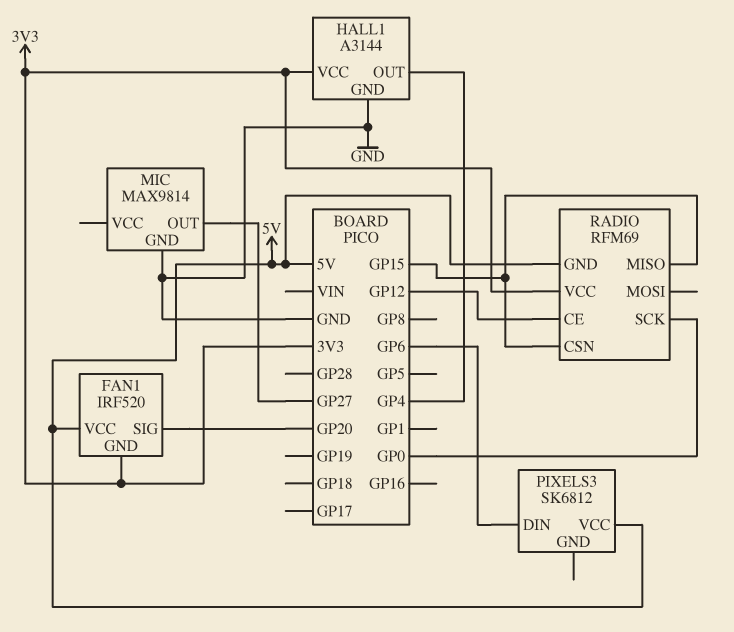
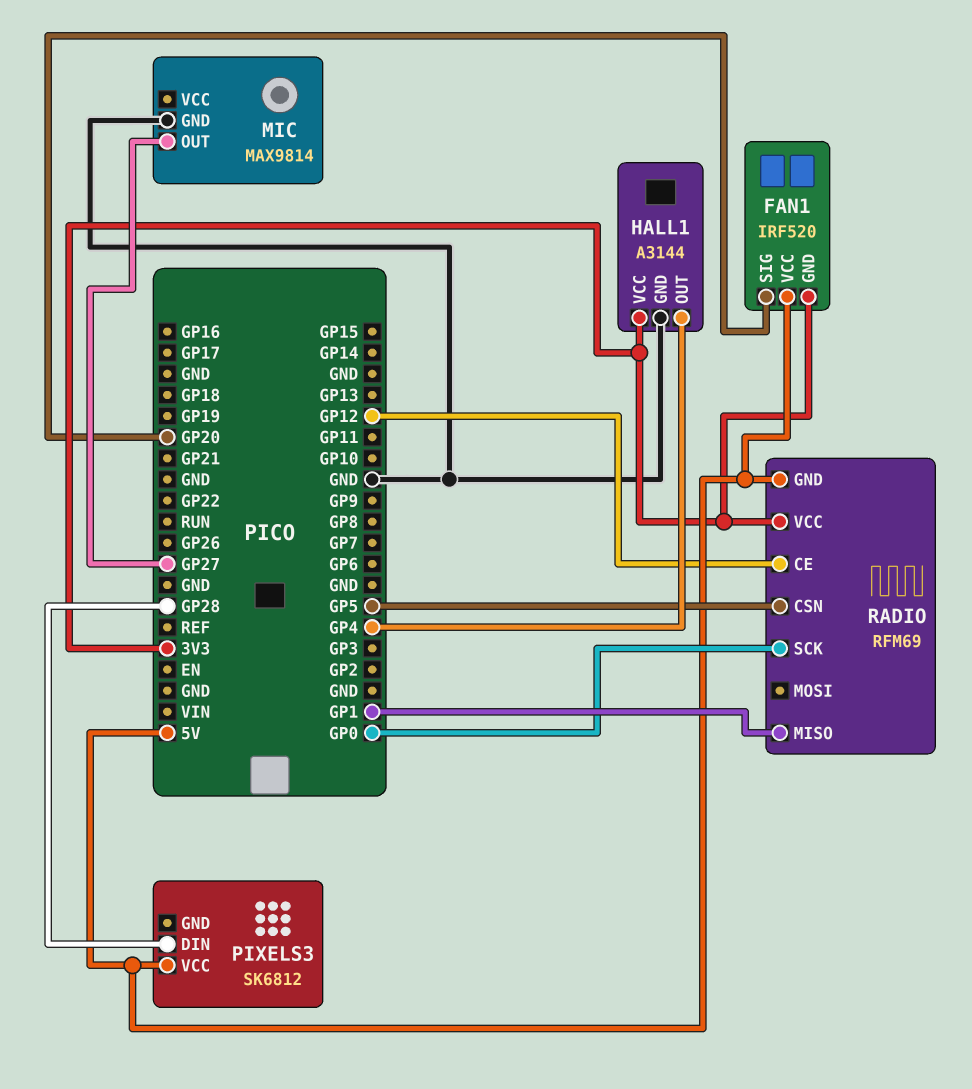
PIXELS3 pin DIN: GP6 -> GP28
RADIO pin CSN: GP15 -> GP5
RADIO pin MISO: GP15 -> GP1

